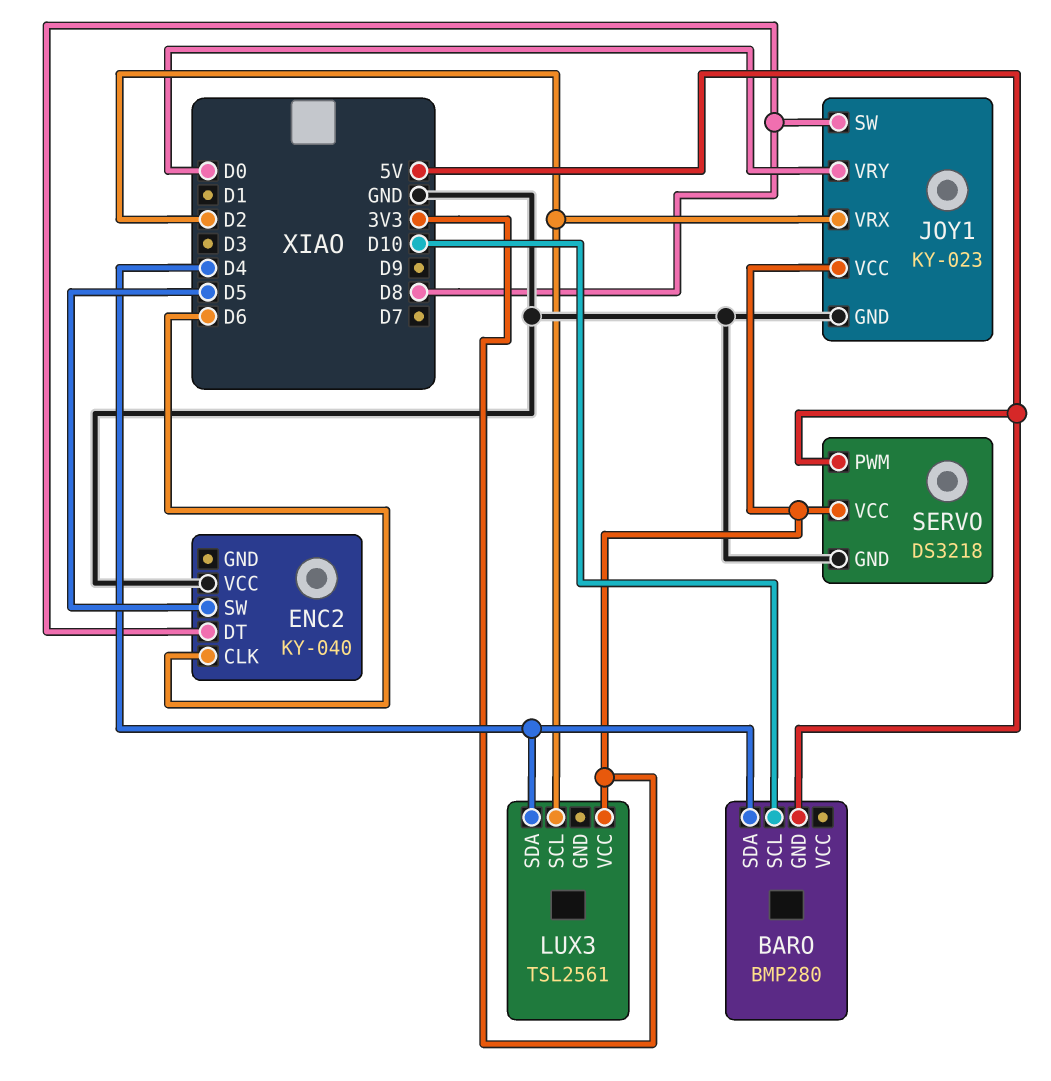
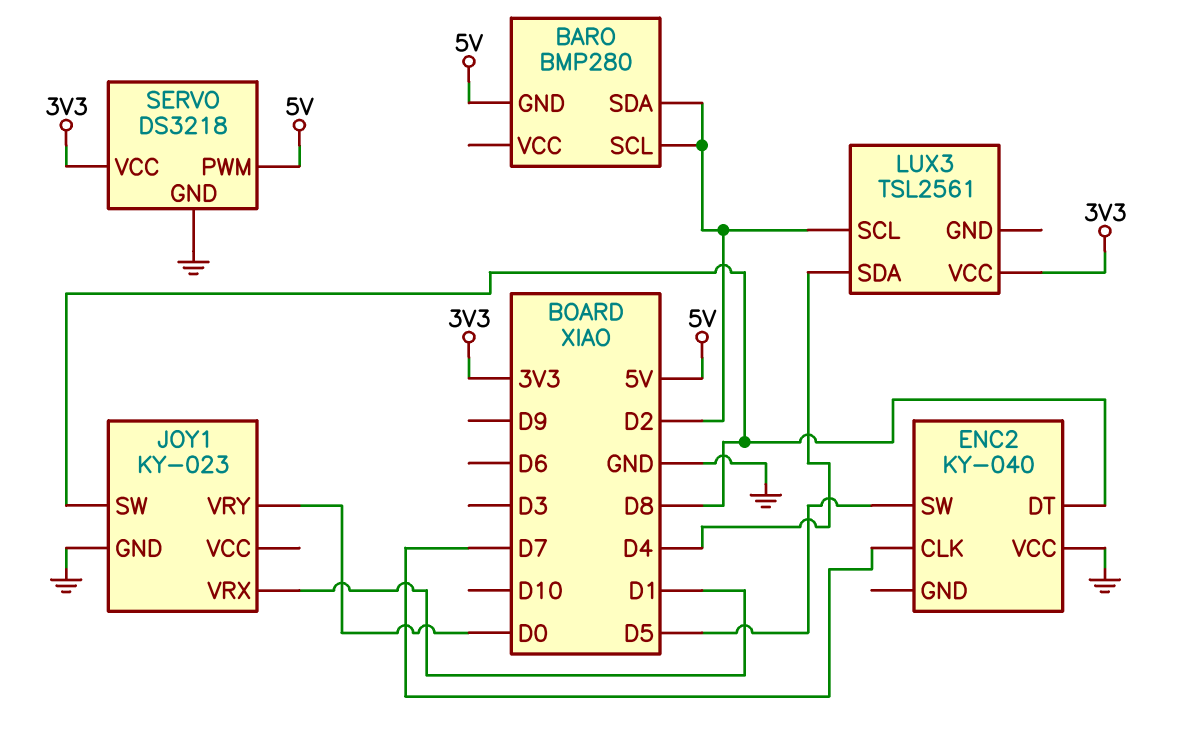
BARO pin SCL: D10 -> D2
BARO pin SDA: D4 -> D2
ENC2 pin CLK: D6 -> D7
JOY1 pin VCC: 3V3 -> none
JOY1 pin VRX: D2 -> D1

